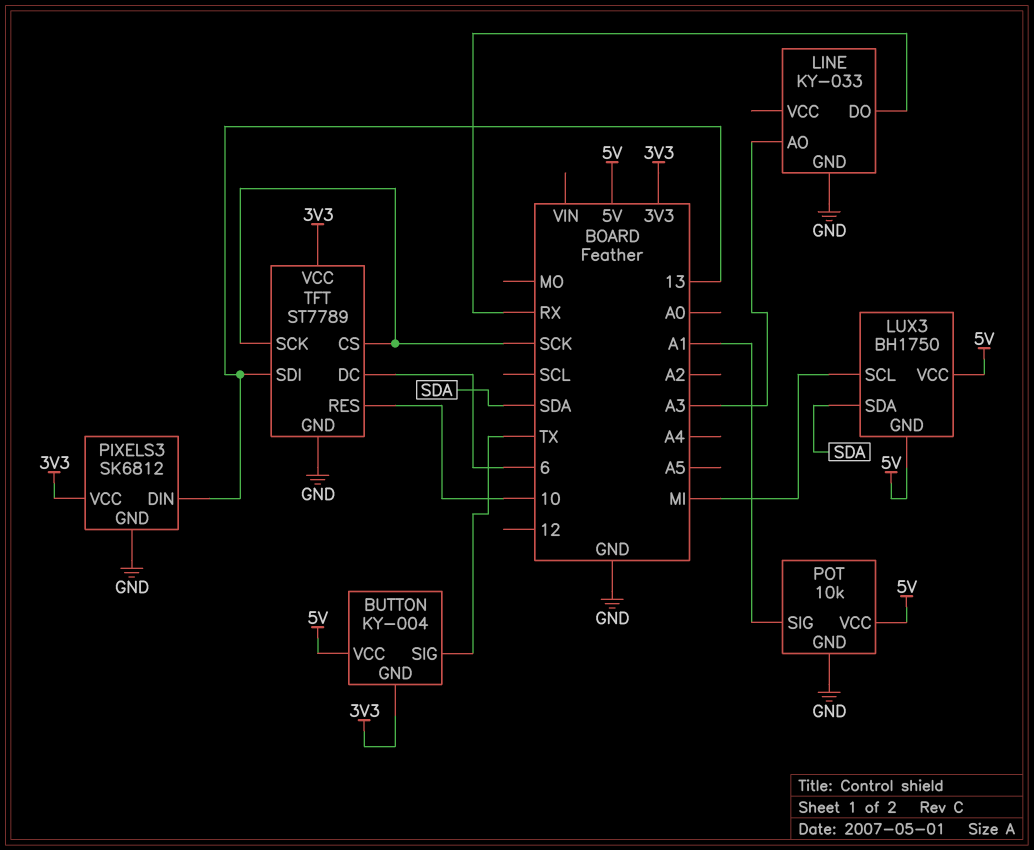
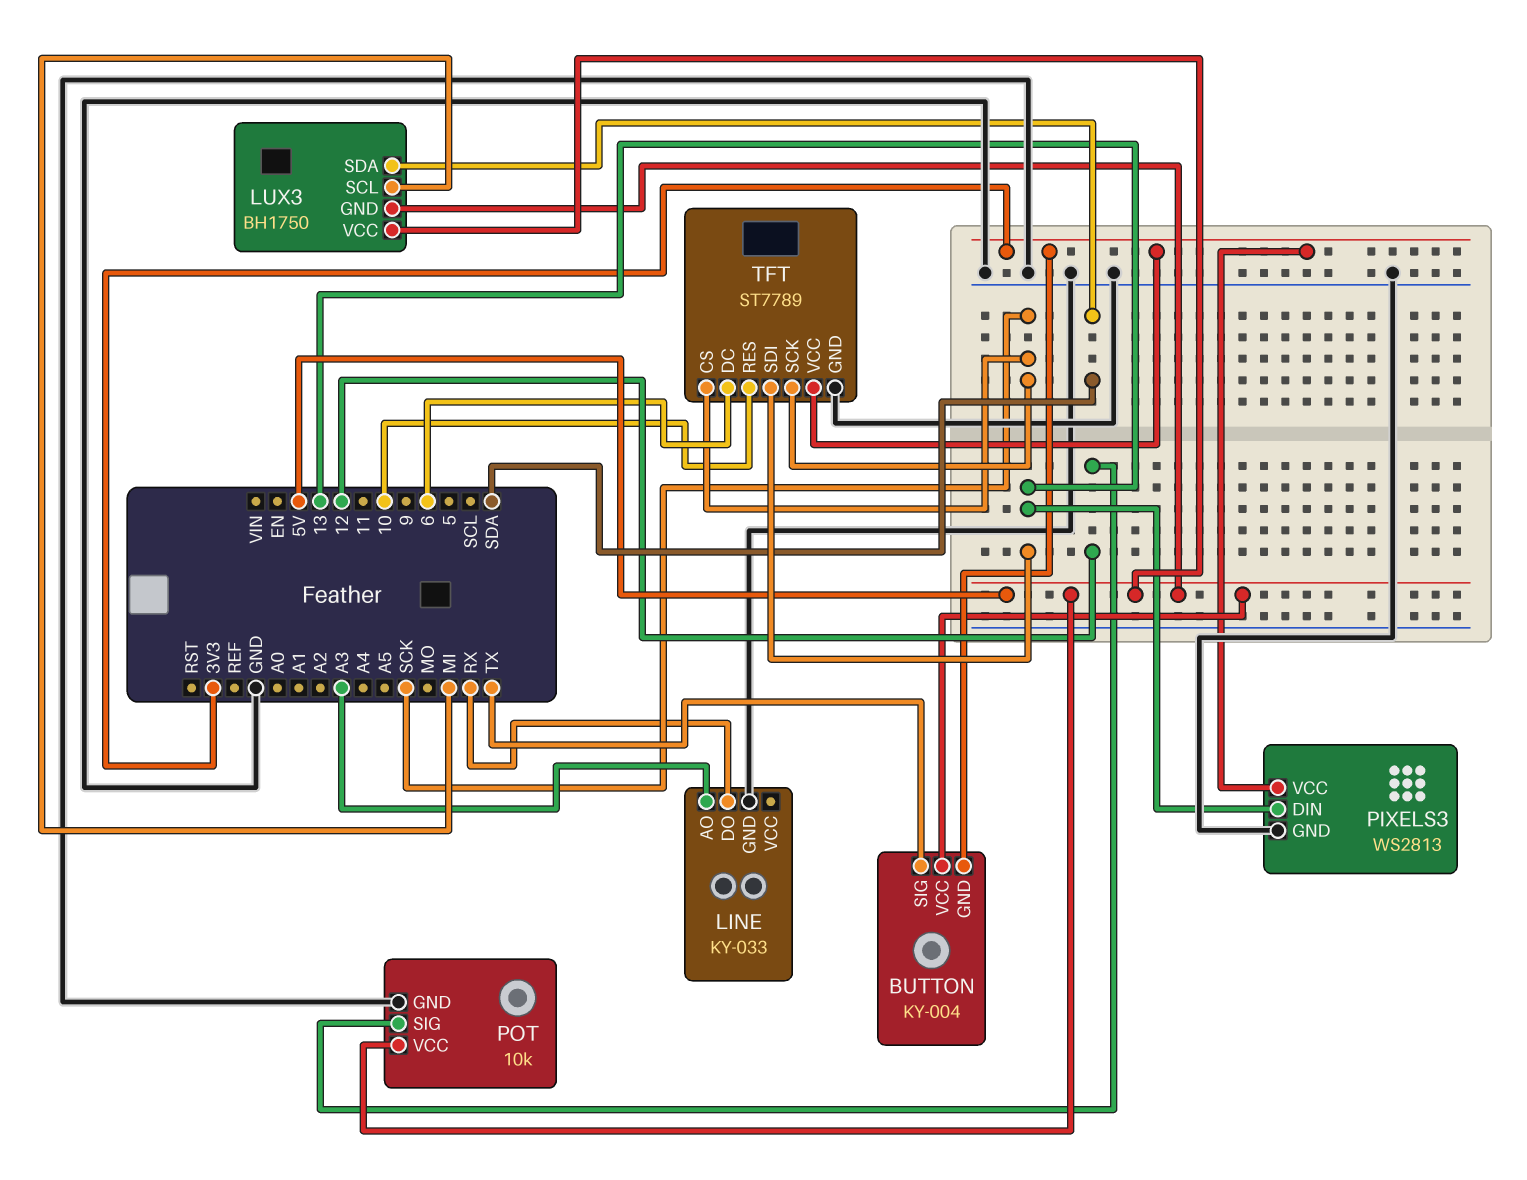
PIXELS3: SK6812 -> WS2813
POT pin SIG: A1 -> 12

